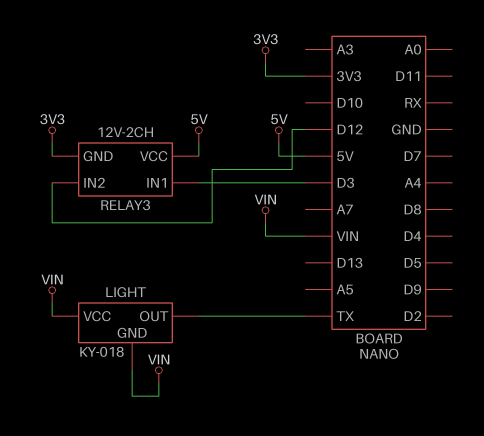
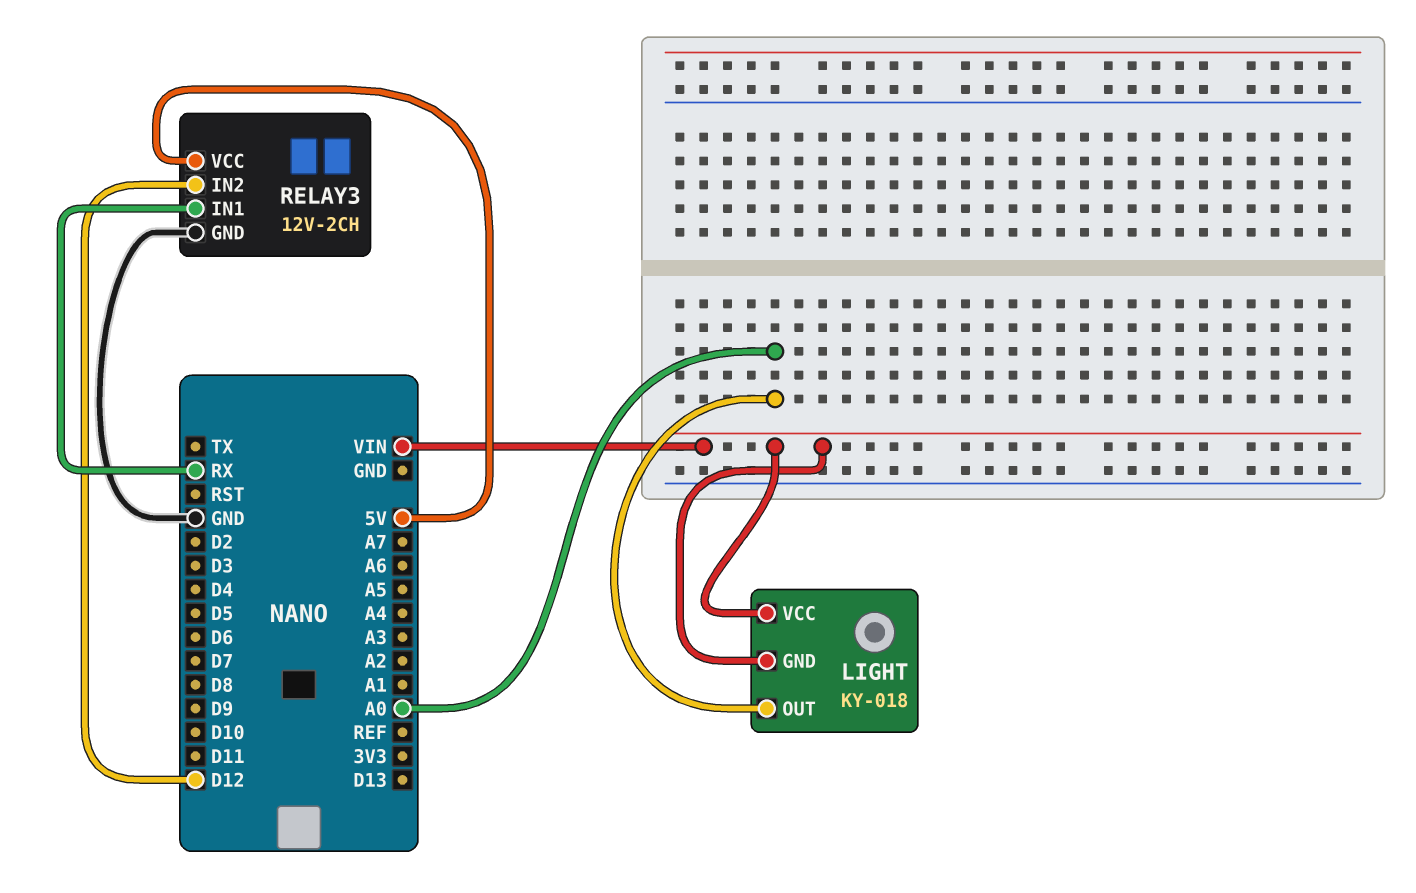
LIGHT pin OUT: TX -> A0
RELAY3 pin GND: 3V3 -> GND
RELAY3 pin IN1: D3 -> RX

